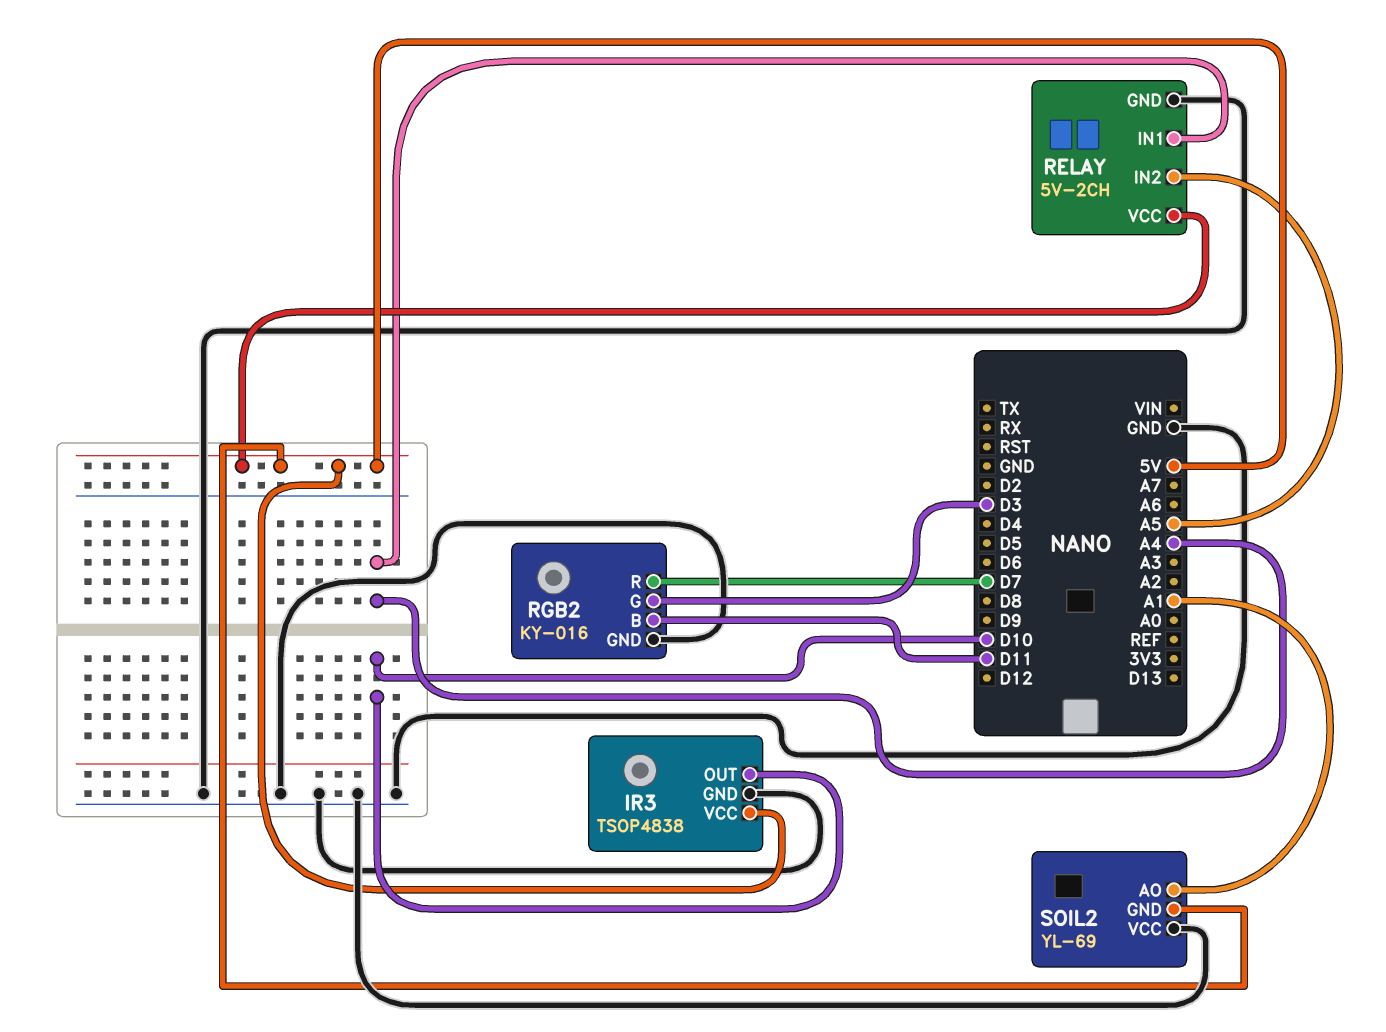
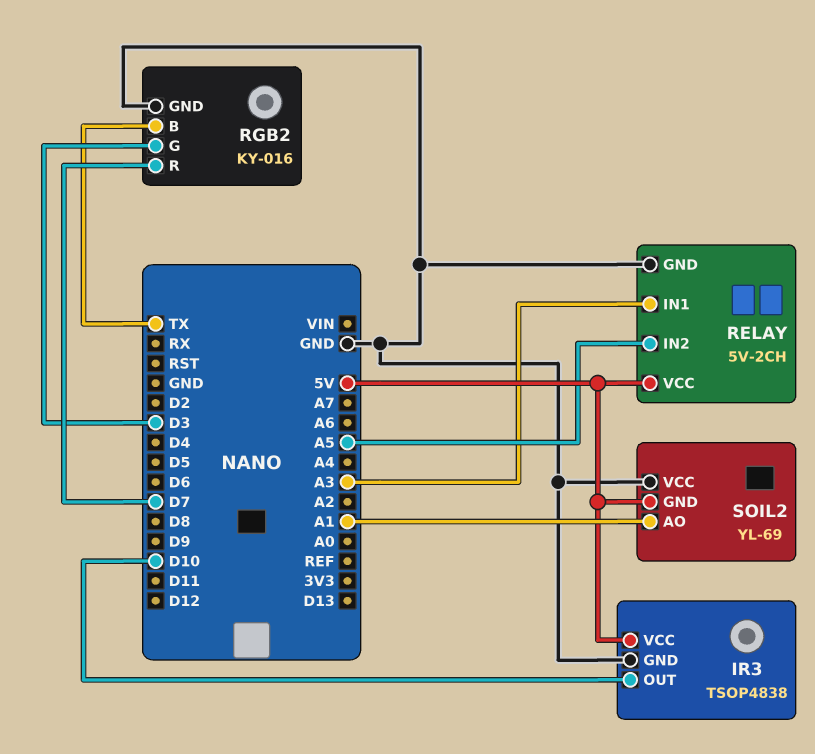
RELAY pin IN1: A4 -> A3
RGB2 pin B: D11 -> TX

